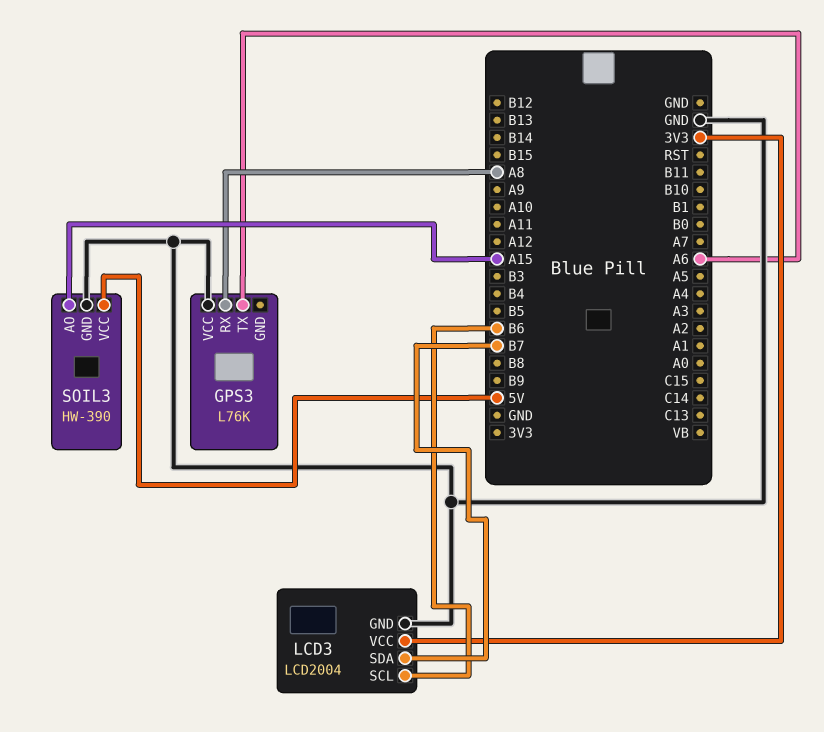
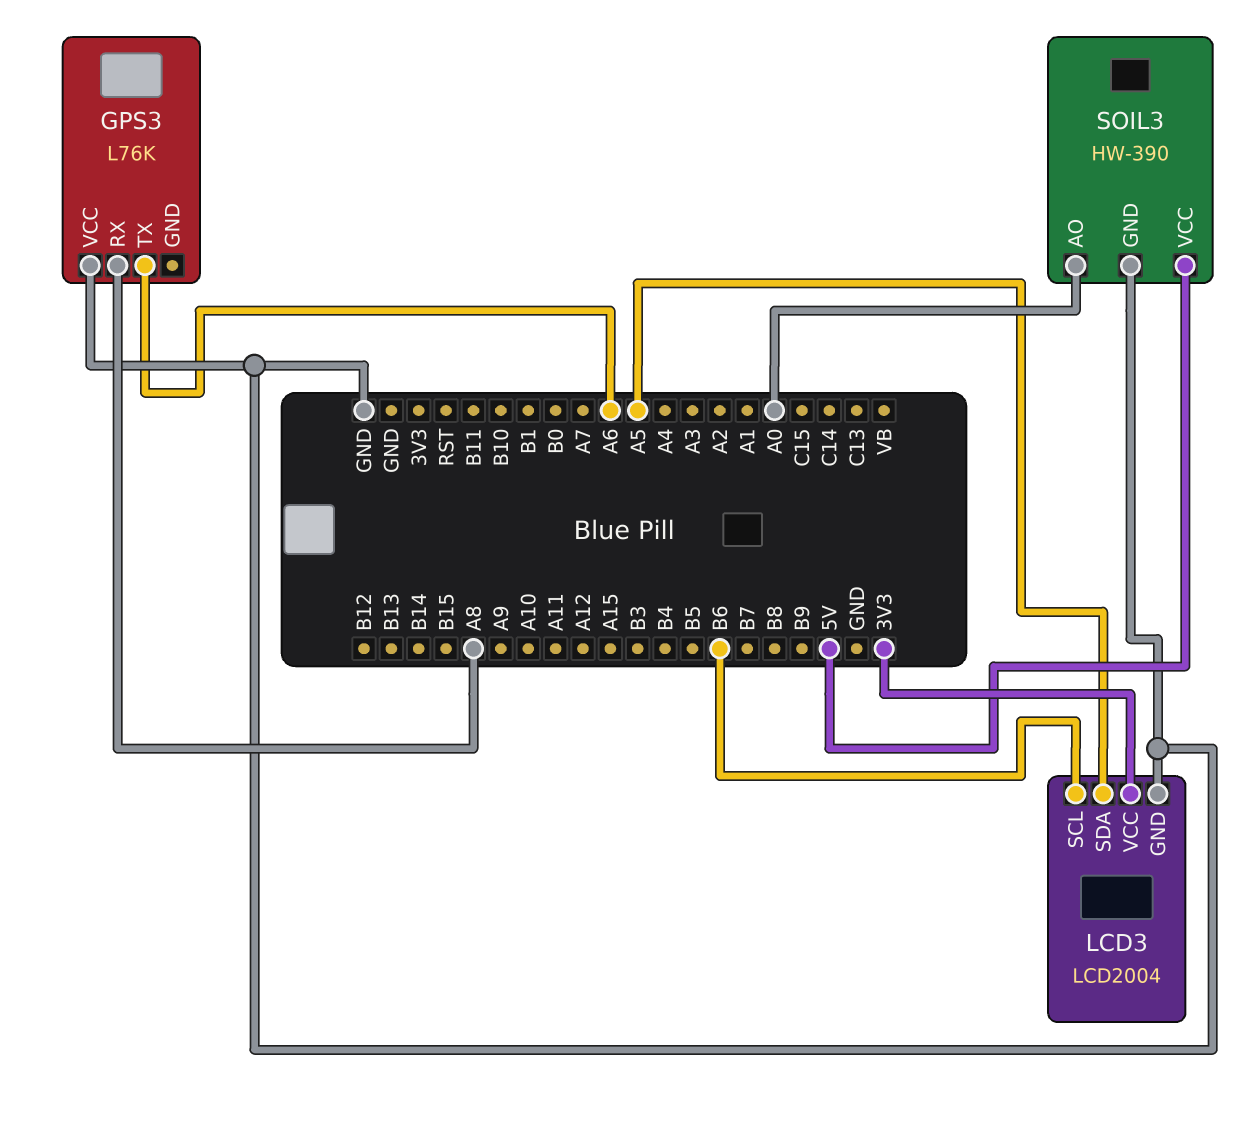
LCD3 pin SDA: B7 -> A5
SOIL3 pin AO: A15 -> A0

